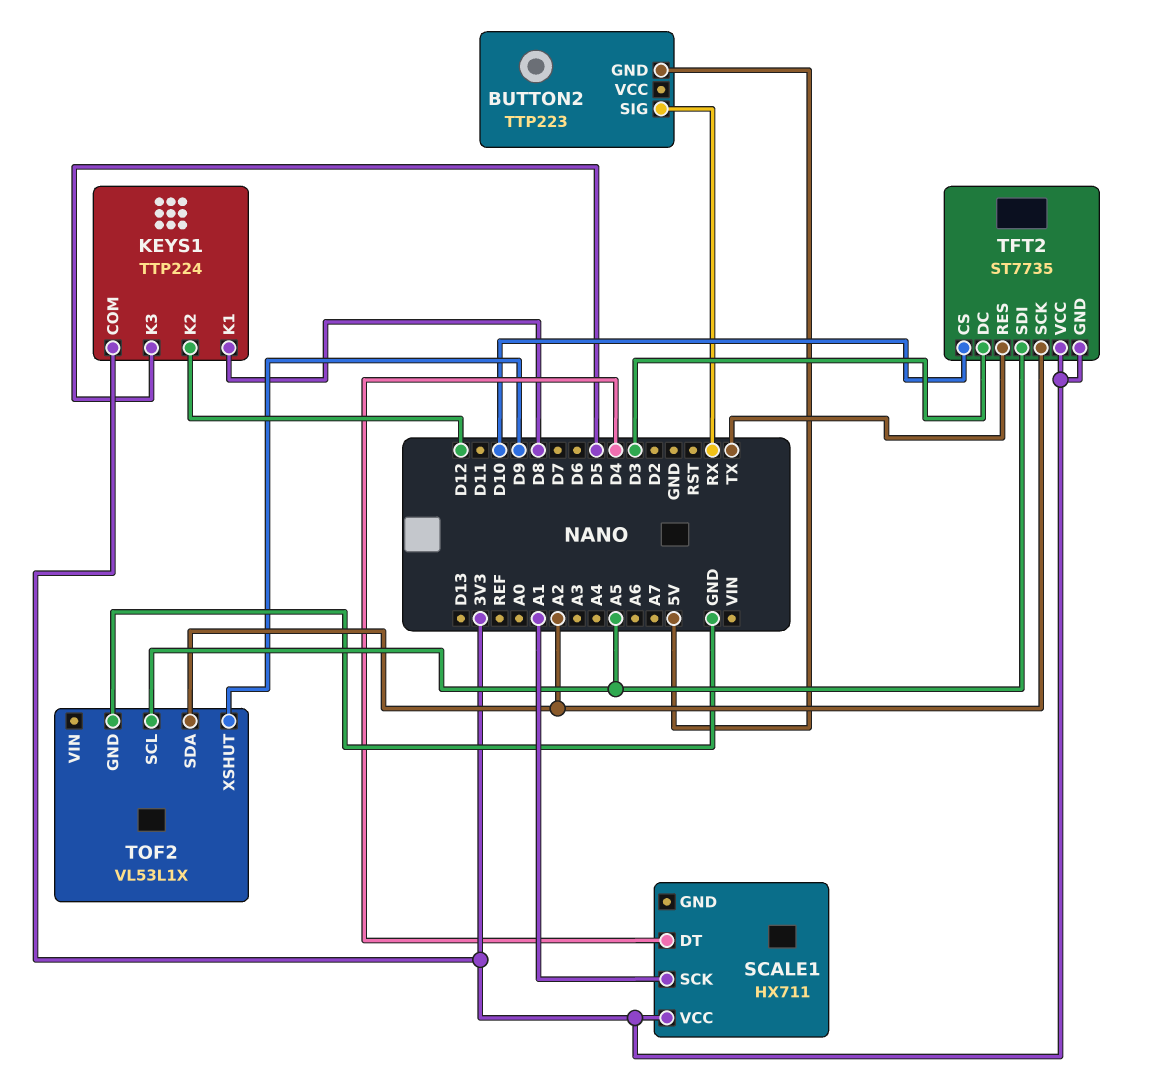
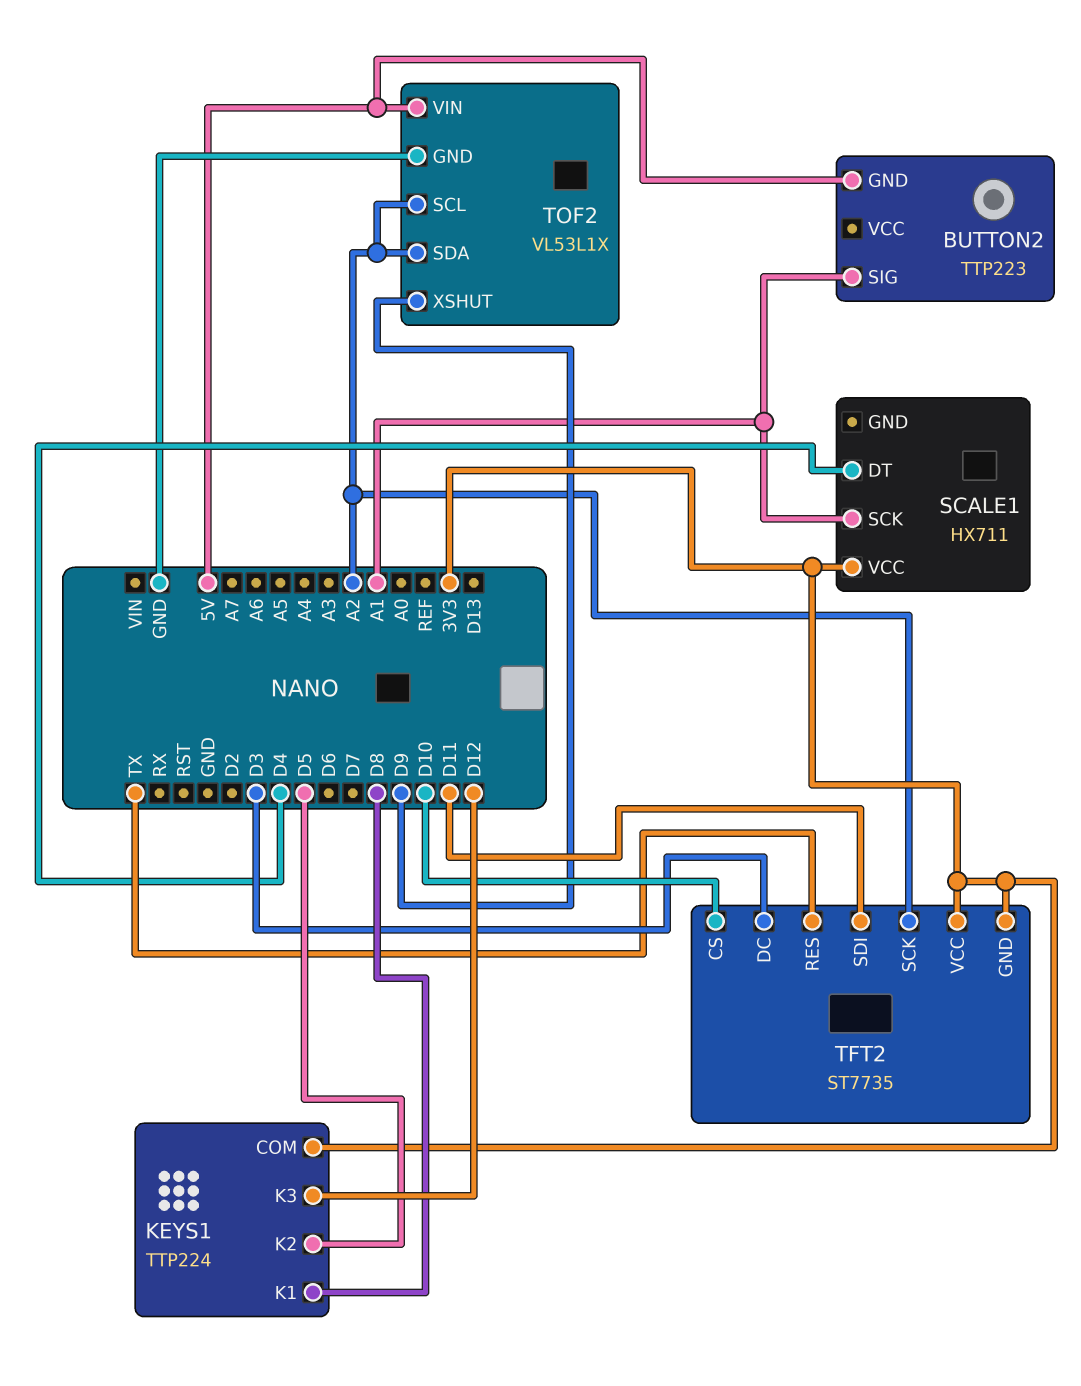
BUTTON2 pin SIG: RX -> A1
KEYS1 pin K2: D12 -> D5
KEYS1 pin K3: D5 -> D12
TFT2 pin SDI: A5 -> D11
TOF2 pin SCL: A5 -> A2
TOF2 pin VIN: none -> 5V

